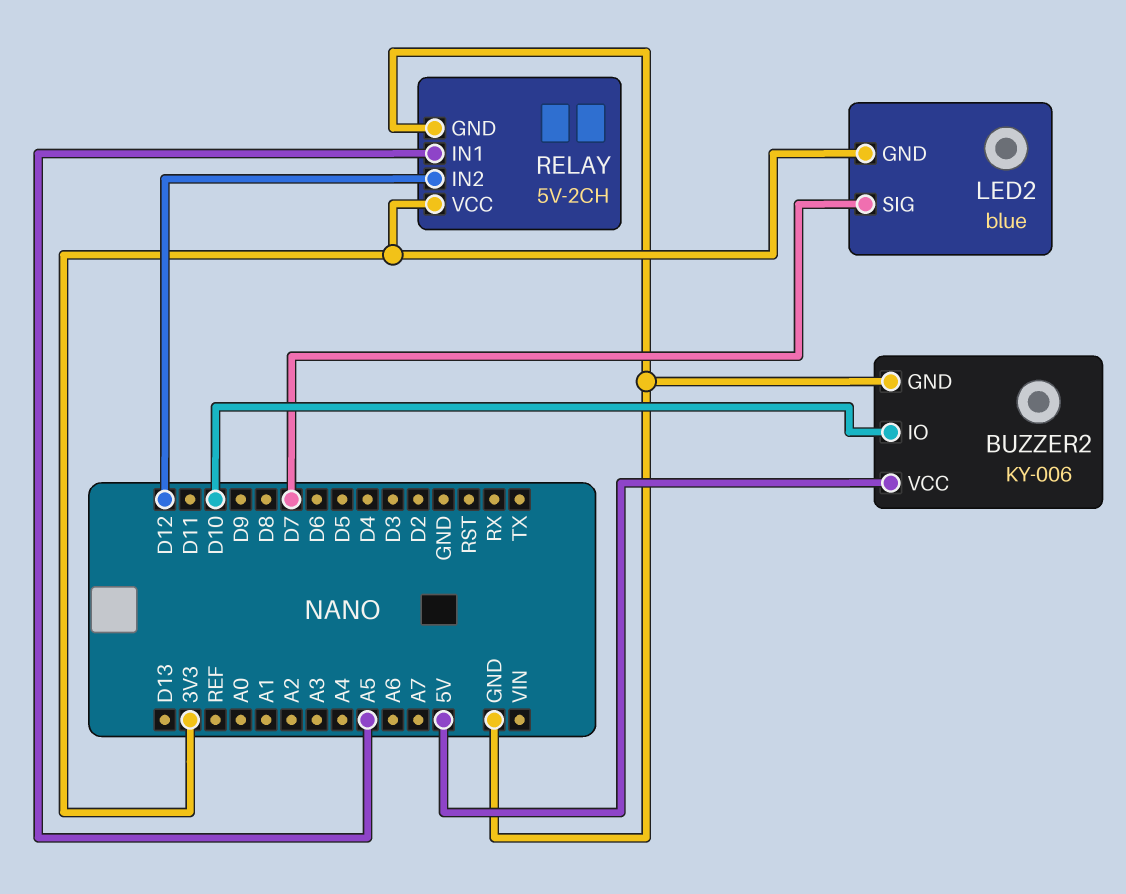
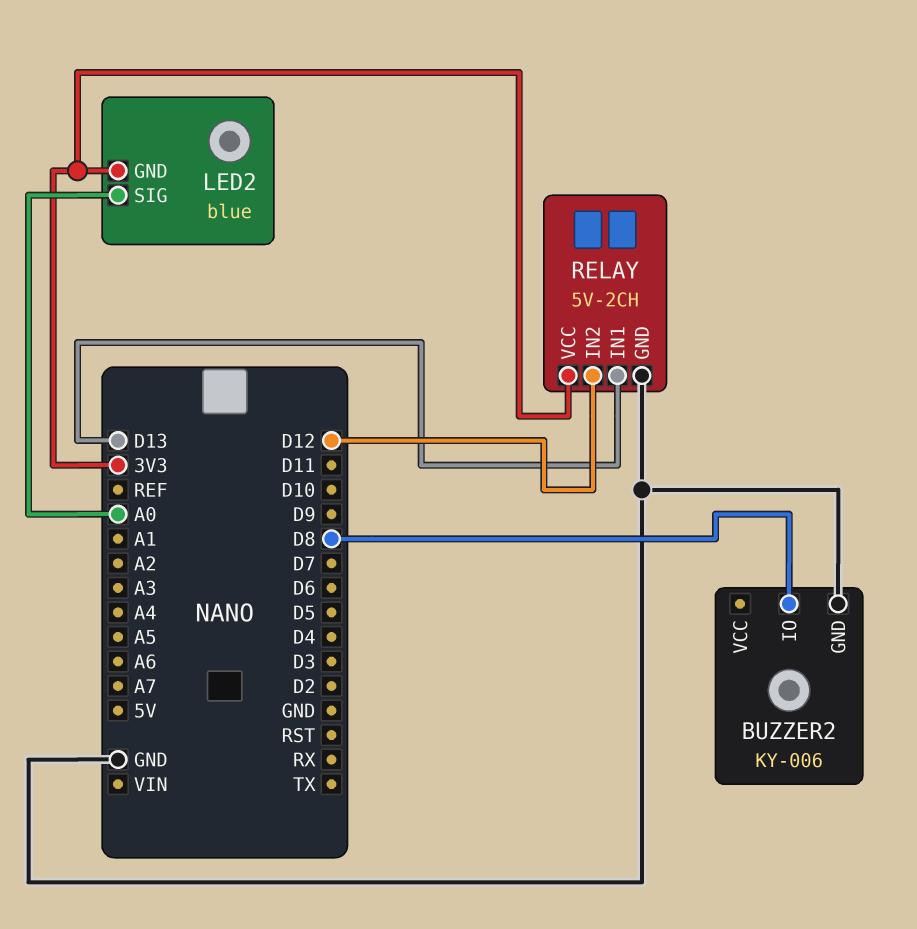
BUZZER2 pin IO: D10 -> D8
BUZZER2 pin VCC: 5V -> none
LED2 pin SIG: D7 -> A0
RELAY pin IN1: A5 -> D13

